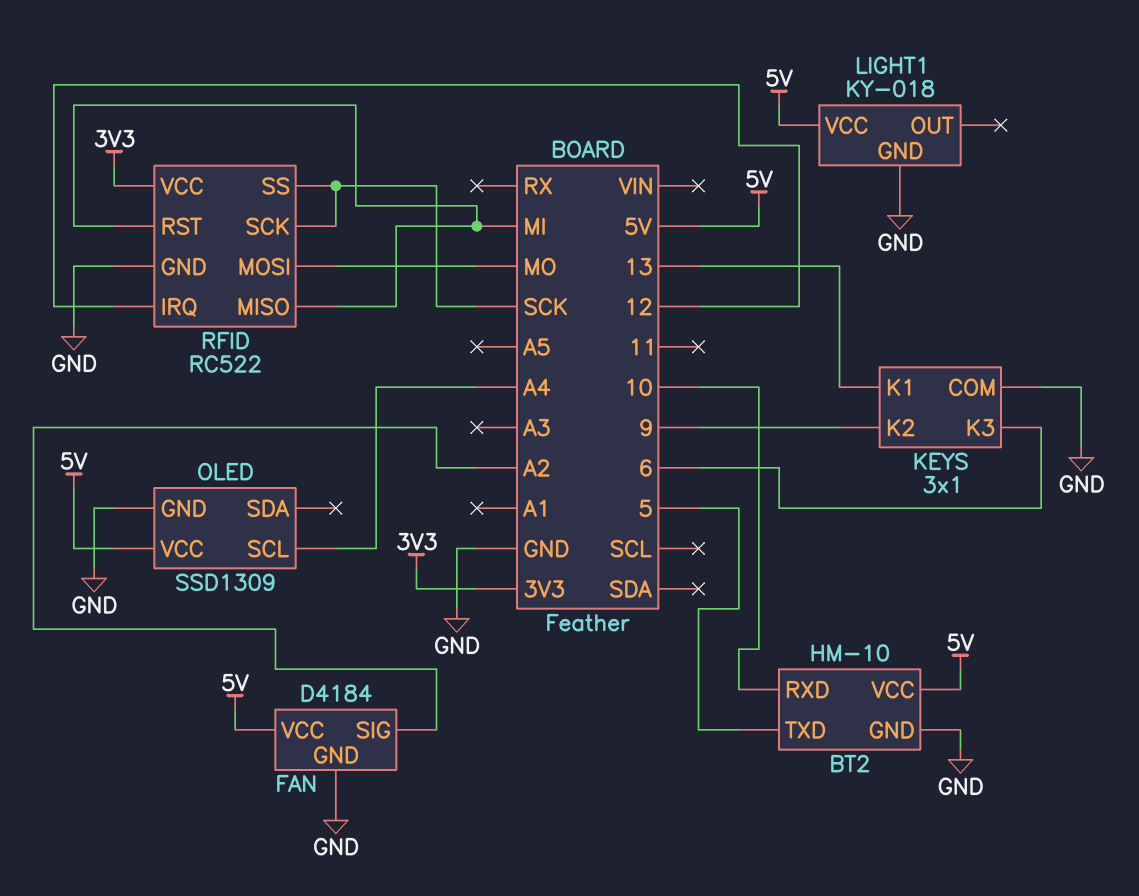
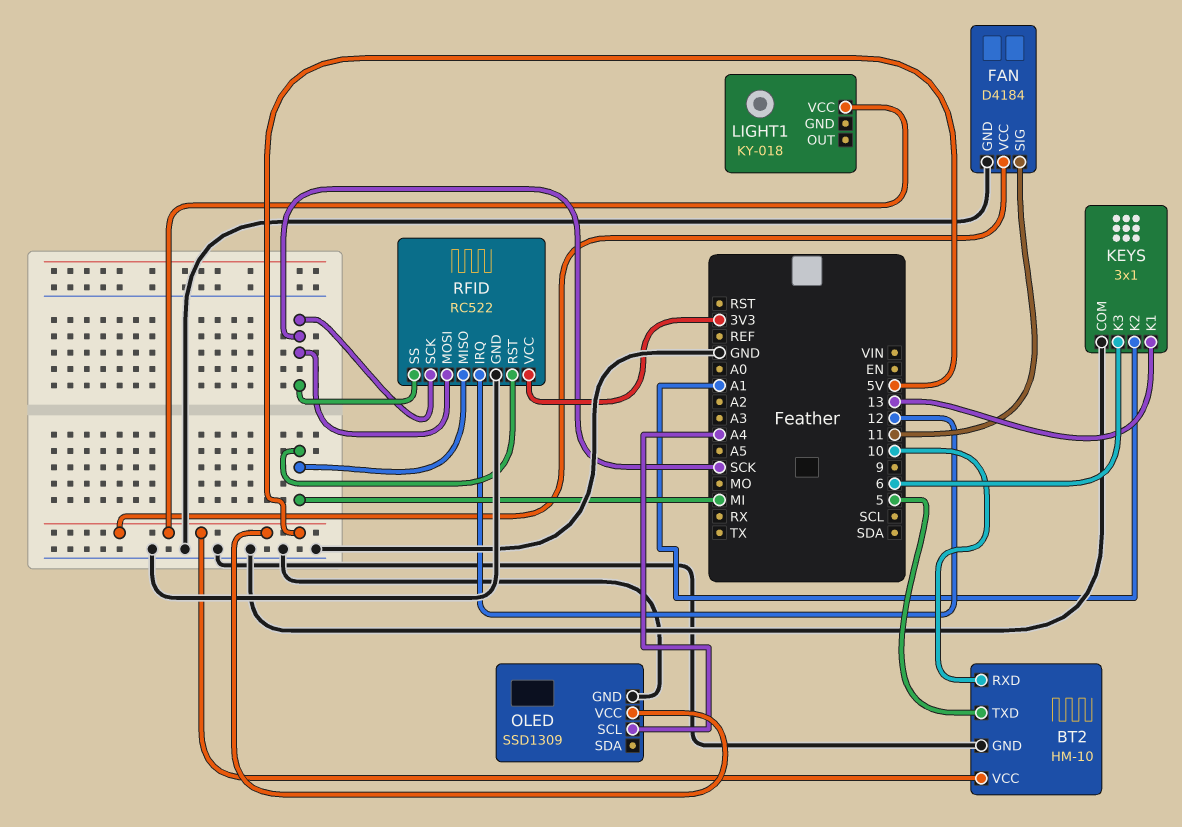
FAN pin SIG: A2 -> 11
KEYS pin K2: 9 -> A1
LIGHT1 pin GND: GND -> none
RFID pin MOSI: MO -> SCK

